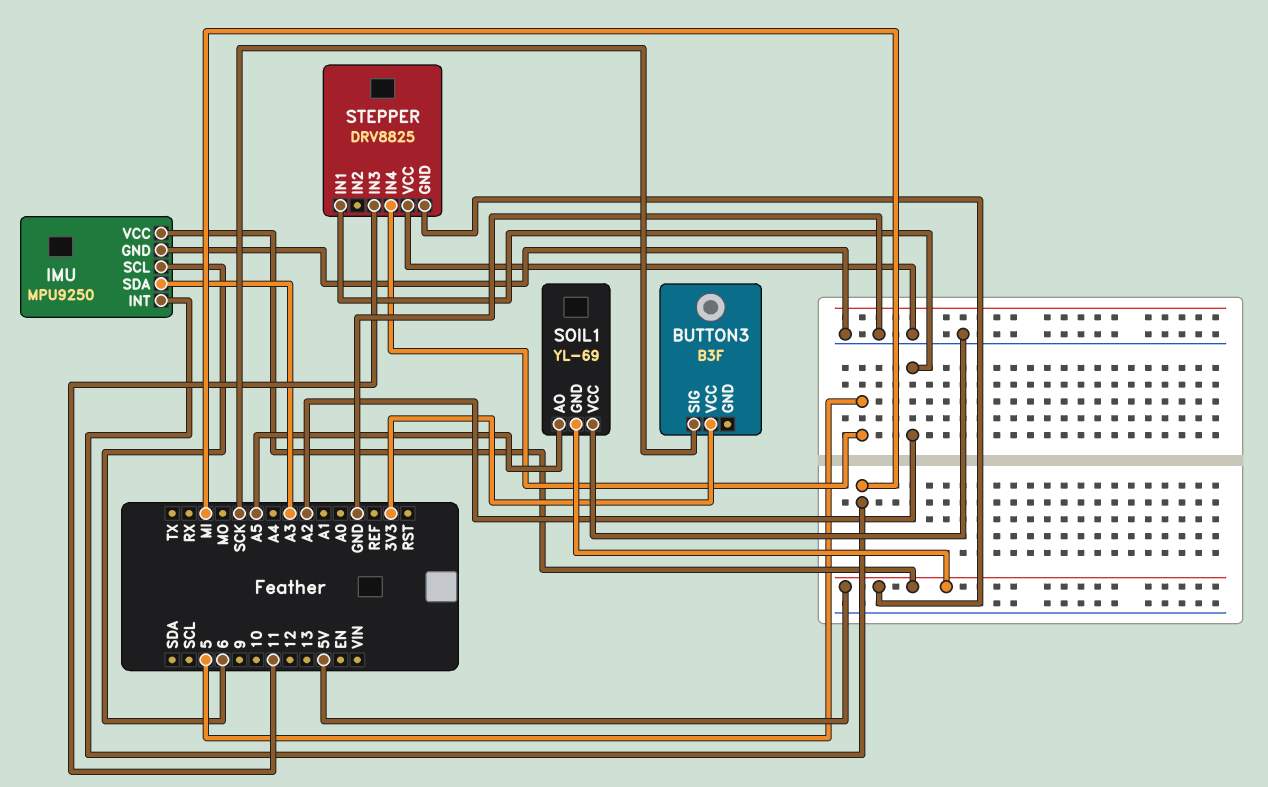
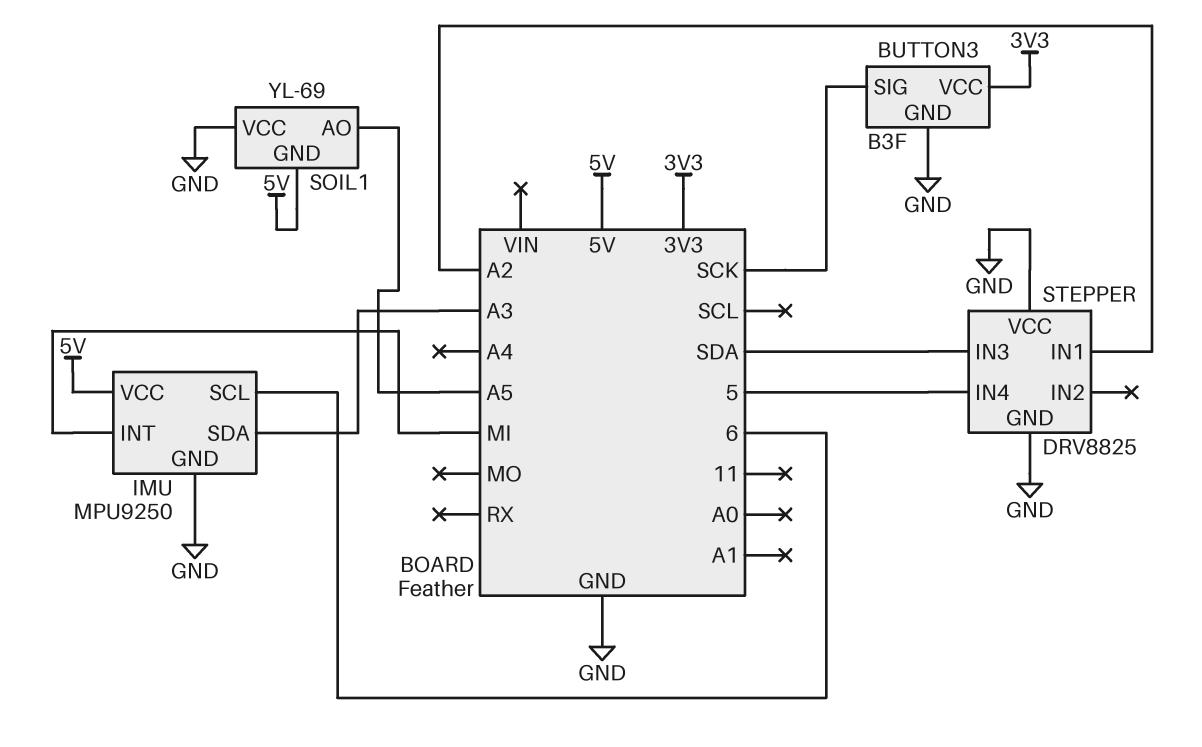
BUTTON3 pin GND: none -> GND
STEPPER pin GND: 5V -> GND
STEPPER pin IN3: 11 -> SDA

